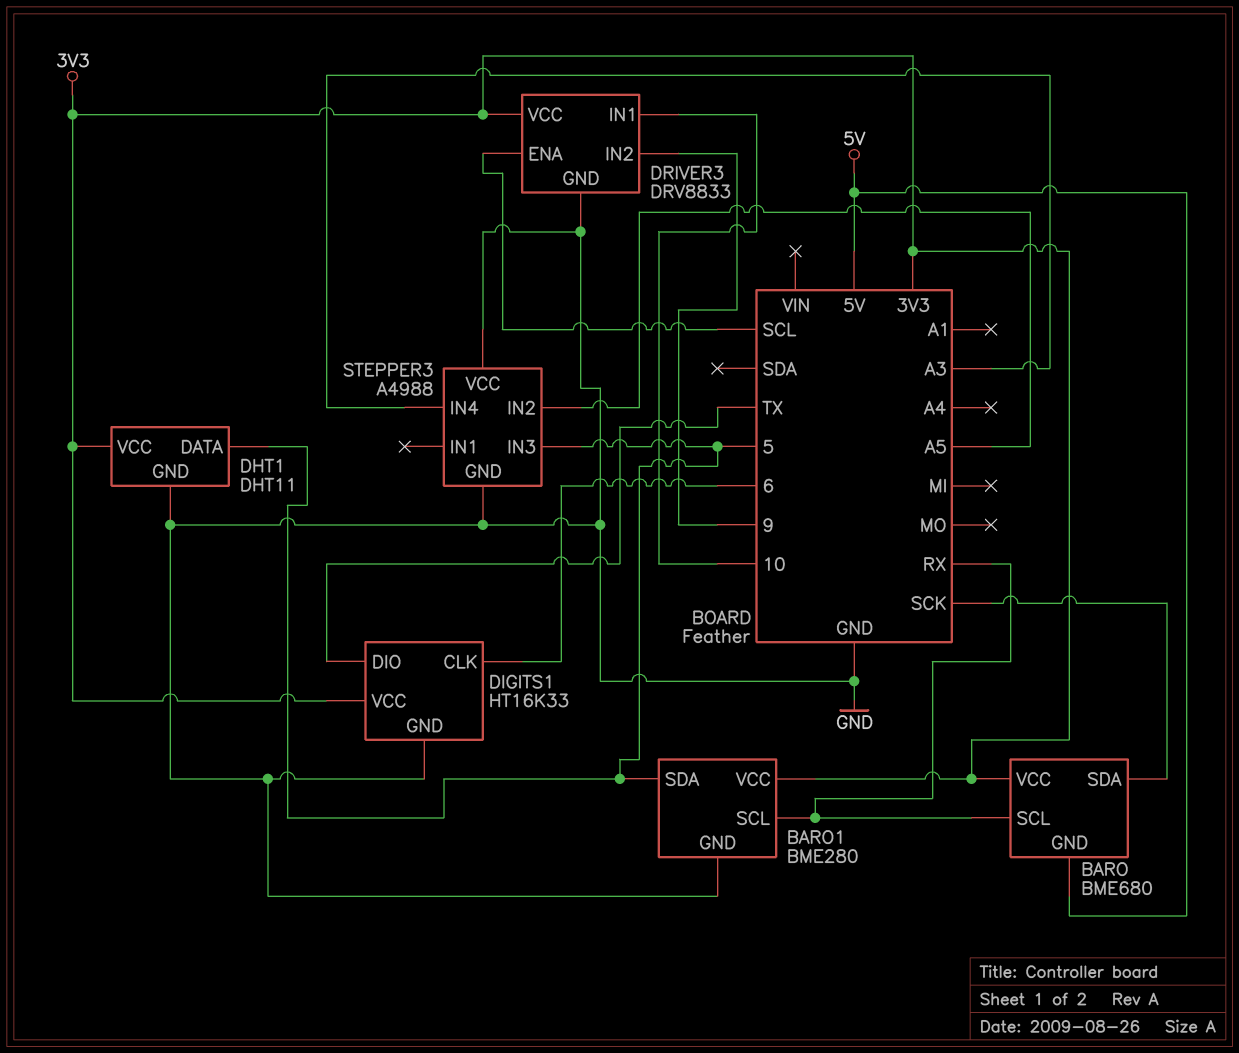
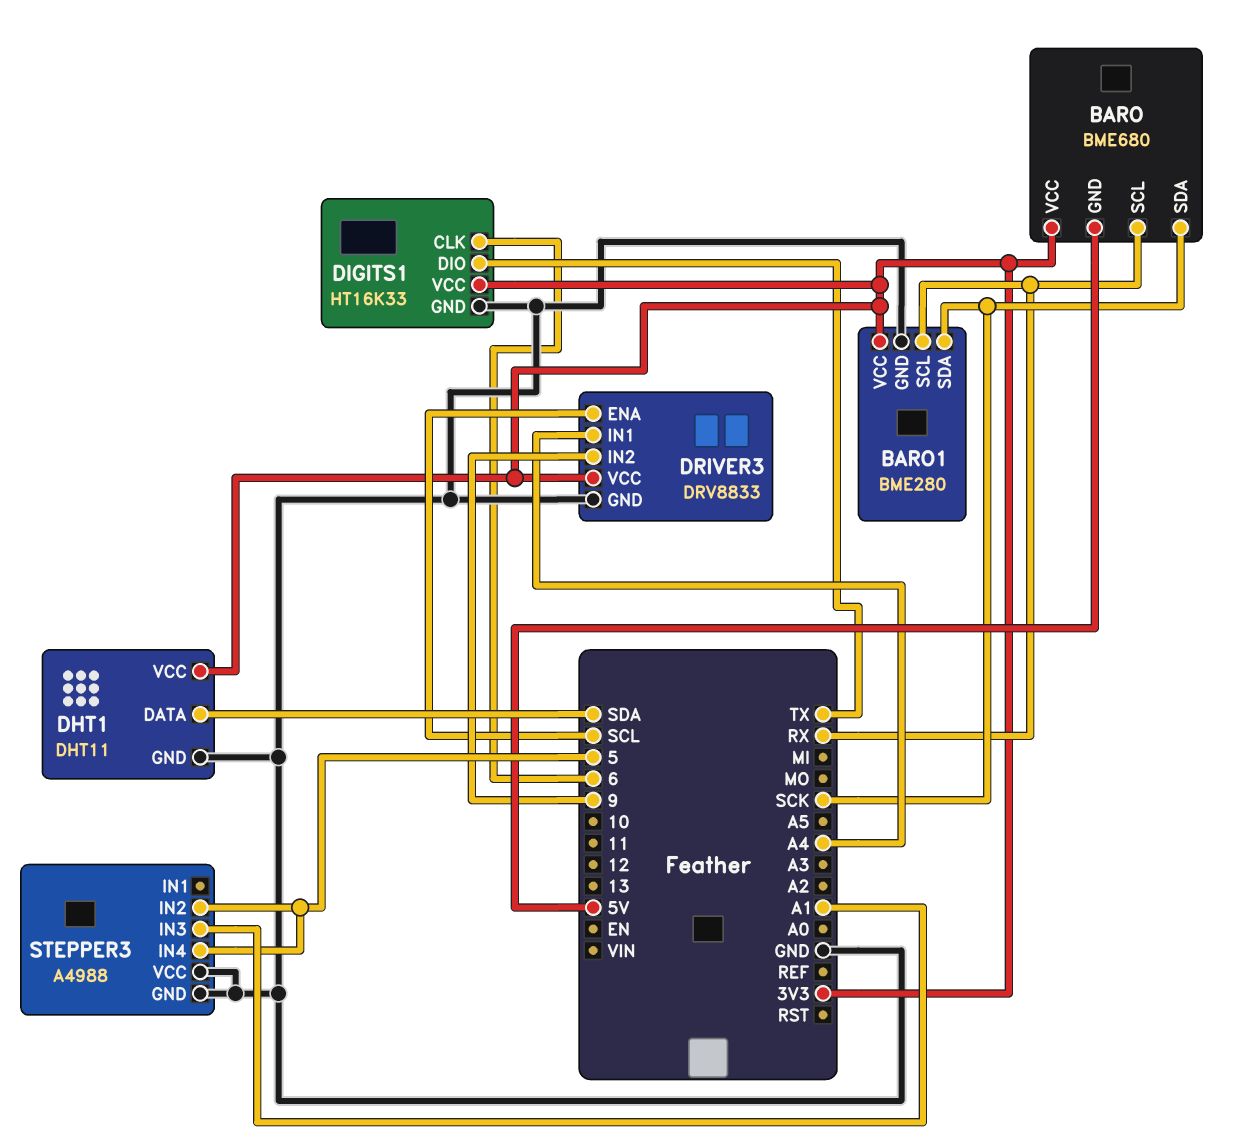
BARO1 pin SDA: 5 -> SCK
DHT1 pin DATA: 5 -> SDA
DRIVER3 pin IN1: 10 -> A4
STEPPER3 pin IN2: A5 -> 5
STEPPER3 pin IN3: 5 -> A1
STEPPER3 pin IN4: A3 -> 5

